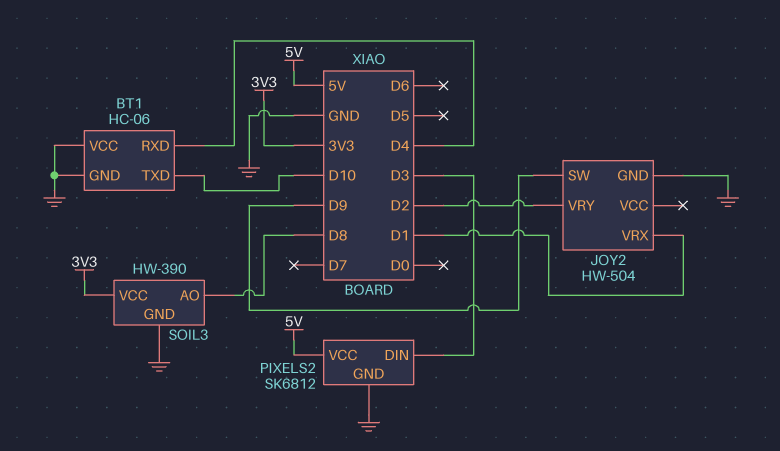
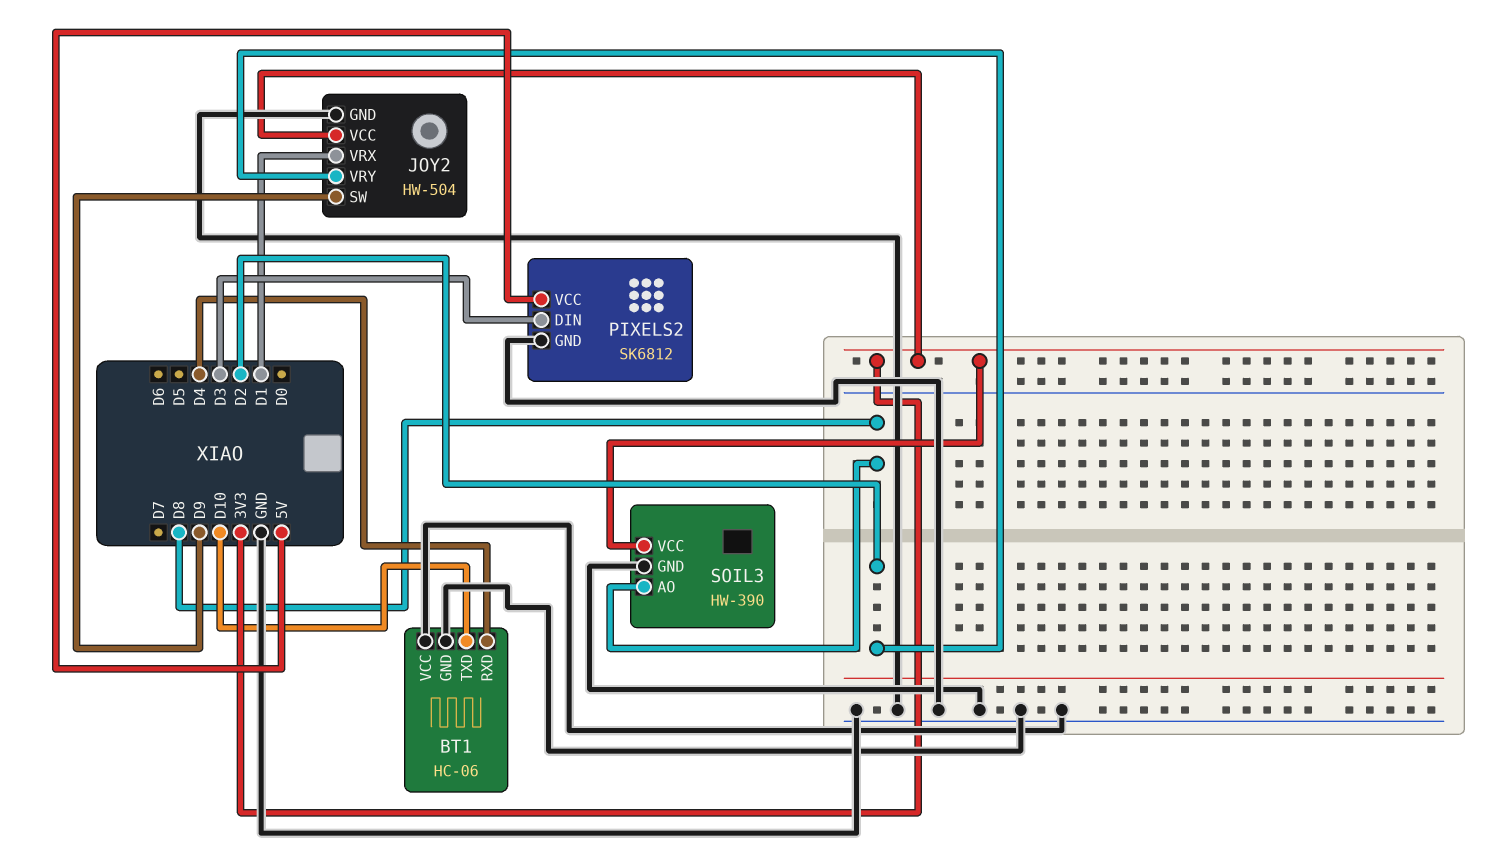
JOY2 pin VCC: none -> 3V3

